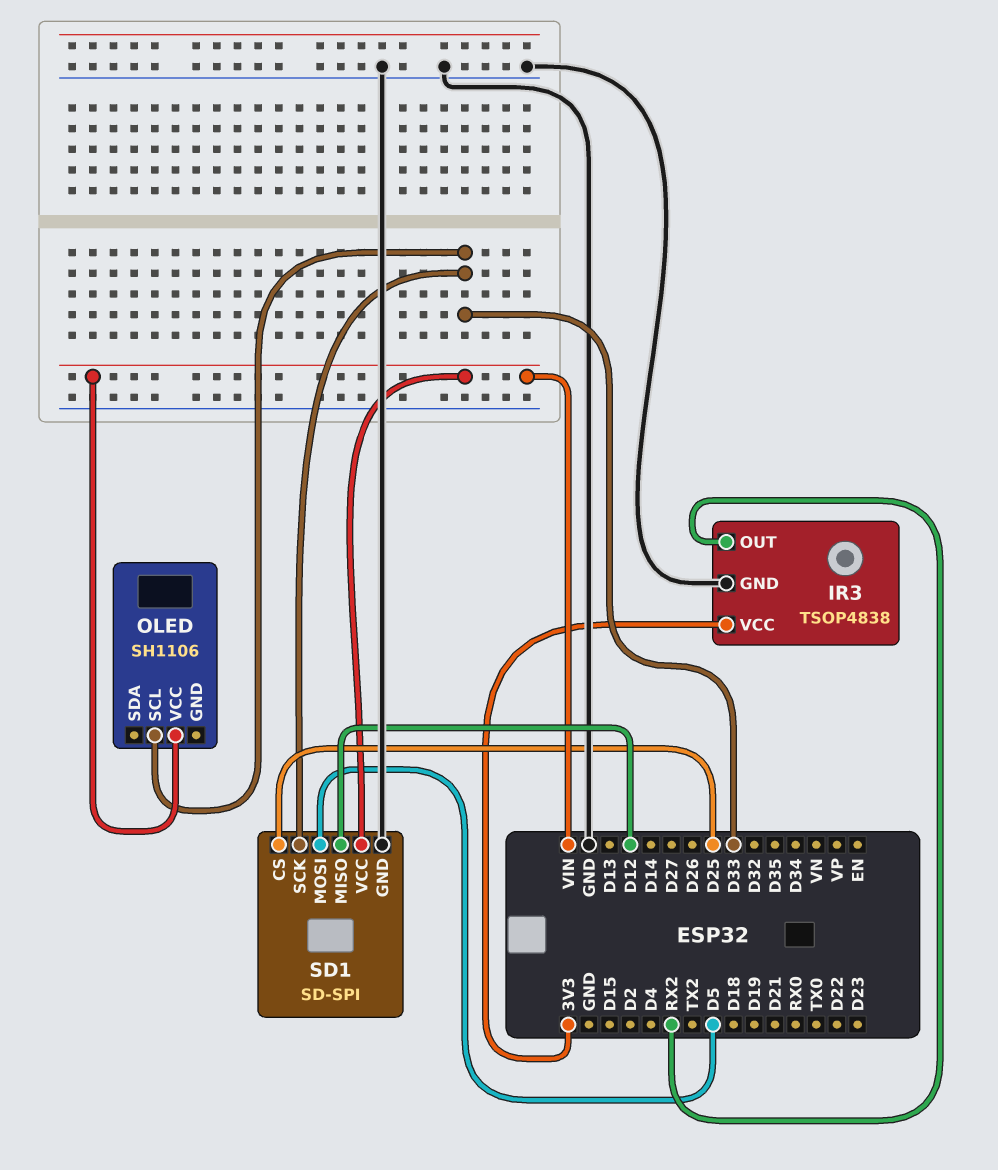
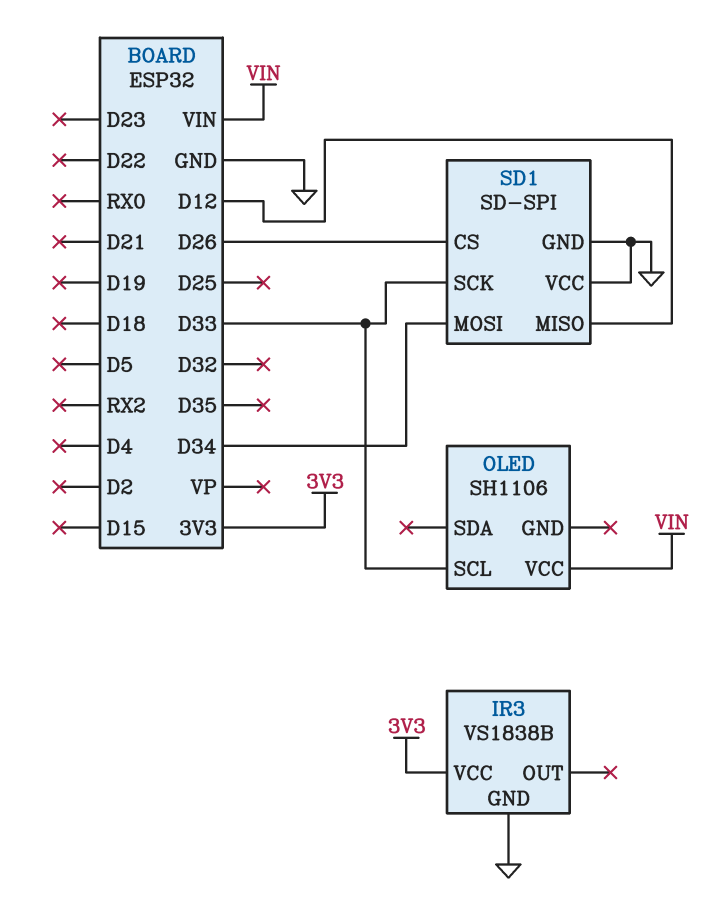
IR3: TSOP4838 -> VS1838B
IR3 pin OUT: RX2 -> none
SD1 pin CS: D25 -> D26
SD1 pin MOSI: D5 -> D34
SD1 pin VCC: VIN -> GND

